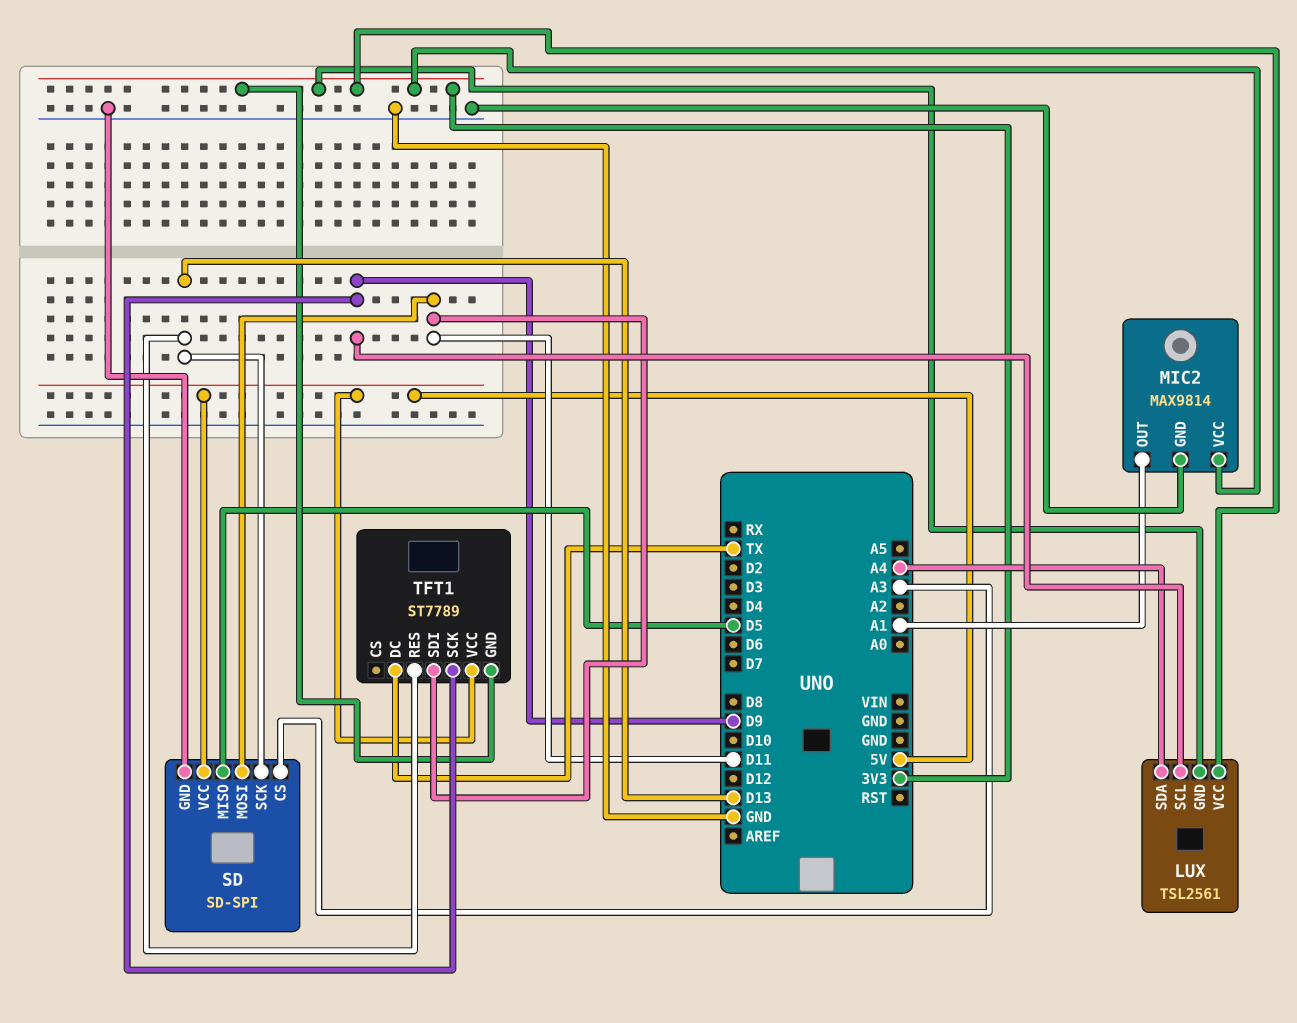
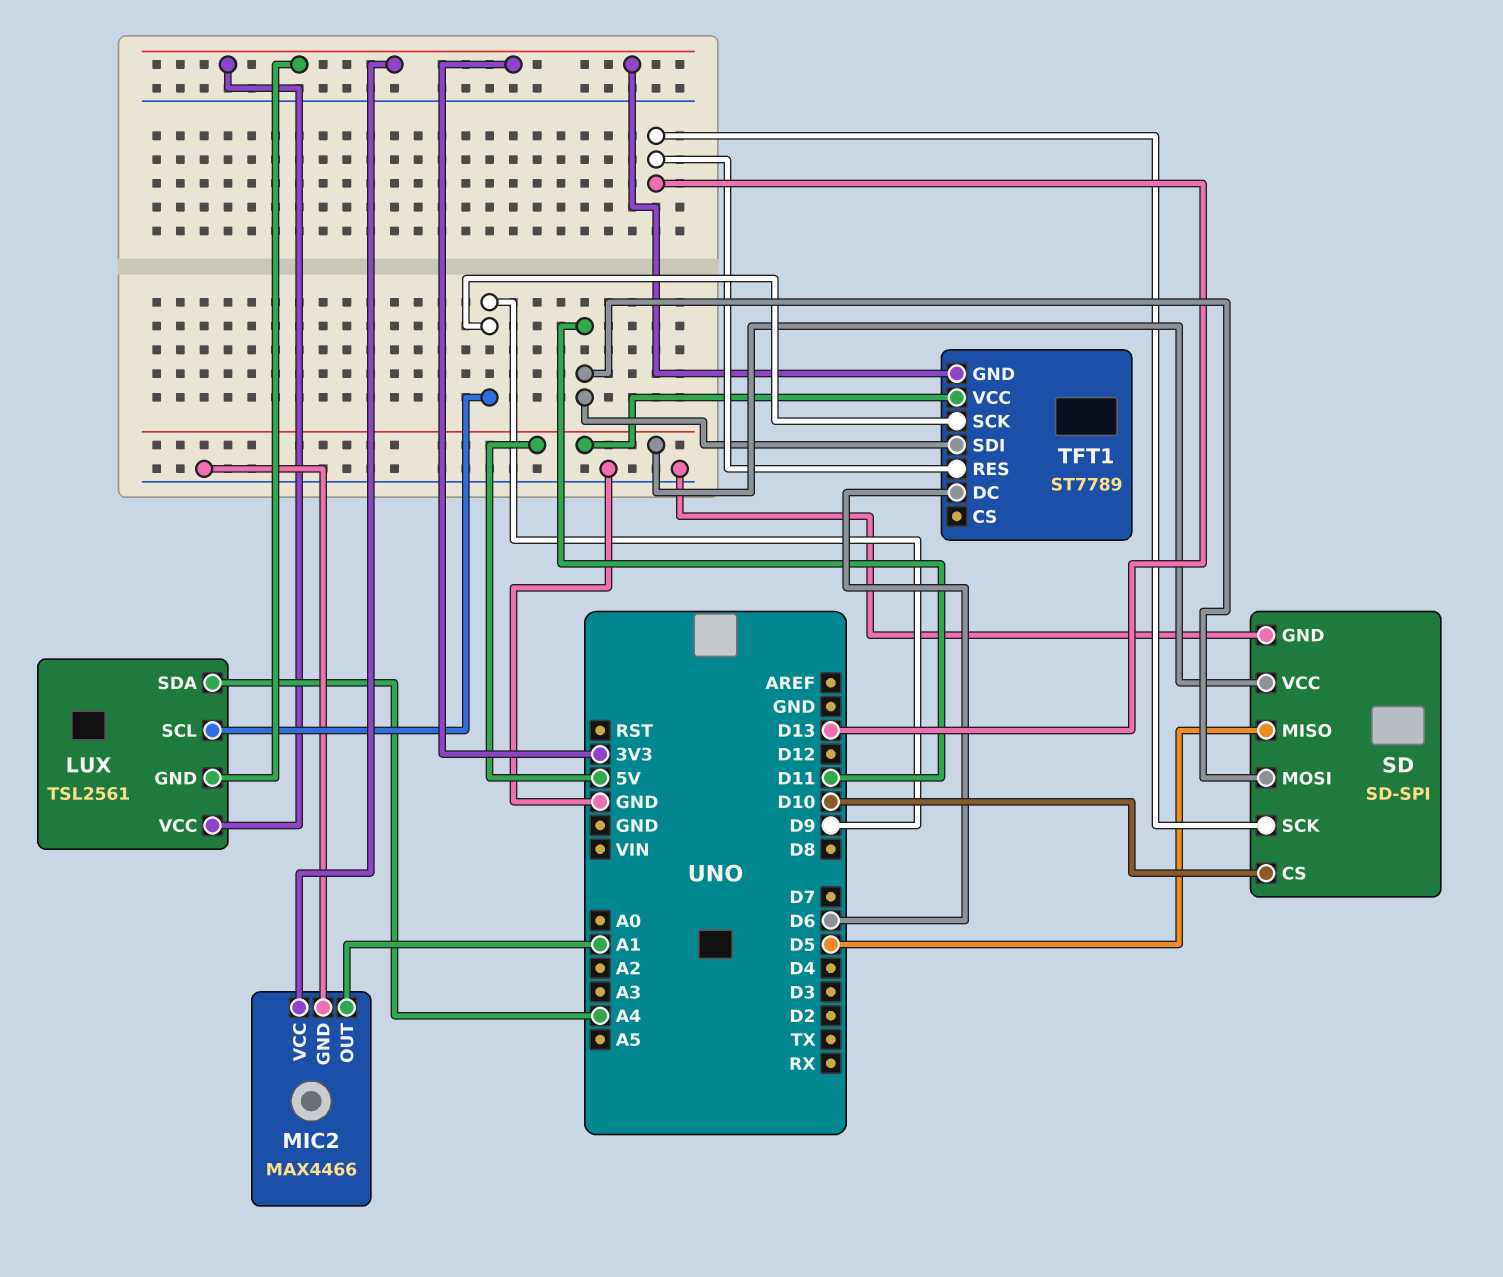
MIC2: MAX9814 -> MAX4466
SD pin CS: A3 -> D10
TFT1 pin DC: TX -> D6

